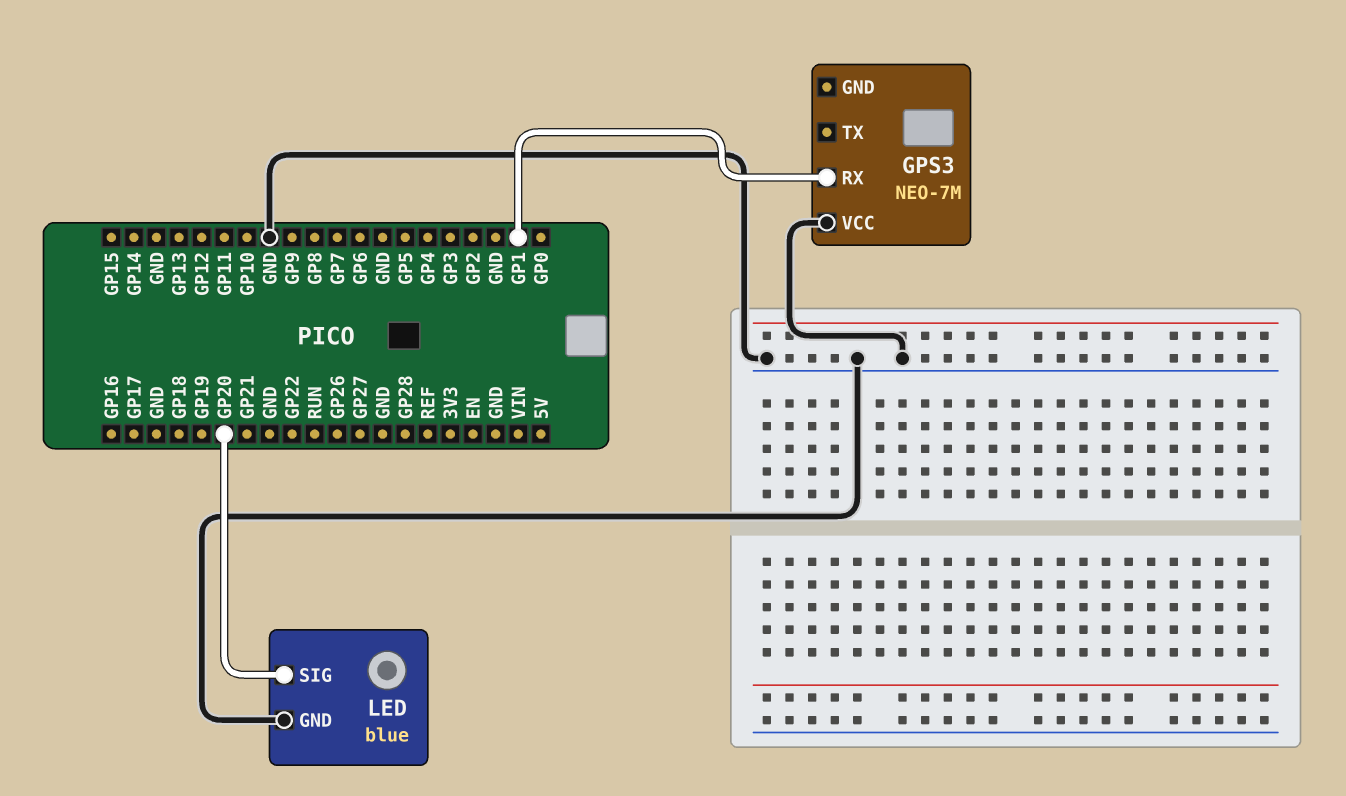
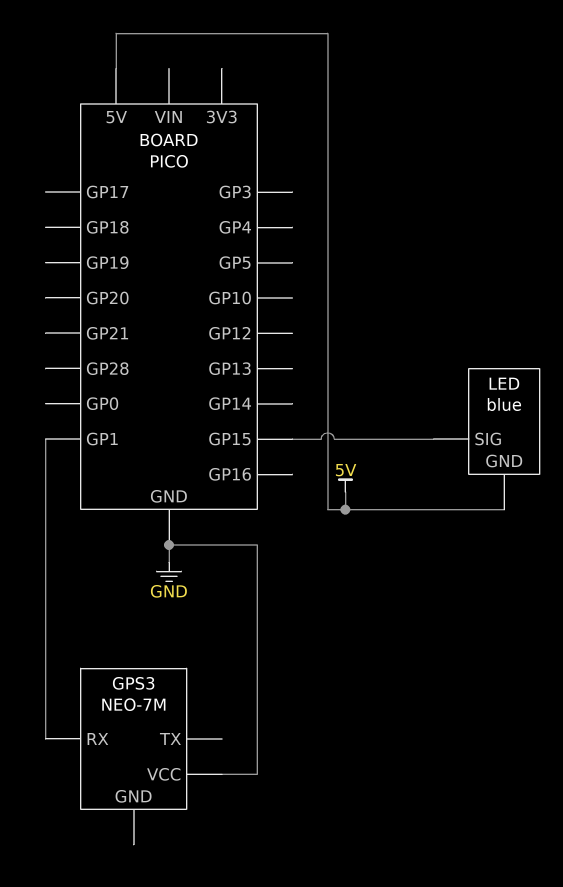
LED pin GND: GND -> 5V
LED pin SIG: GP20 -> GP15

